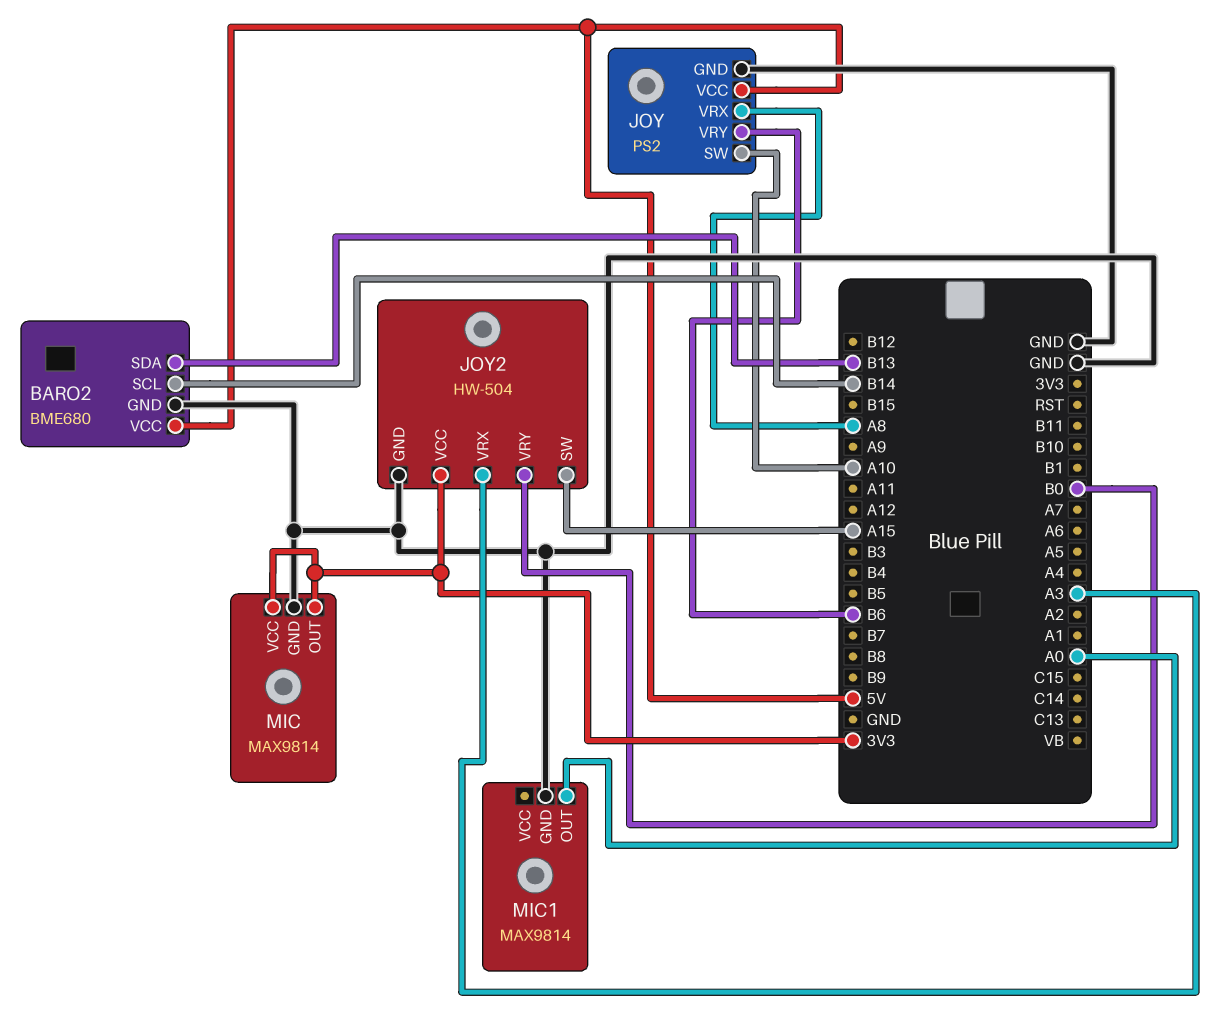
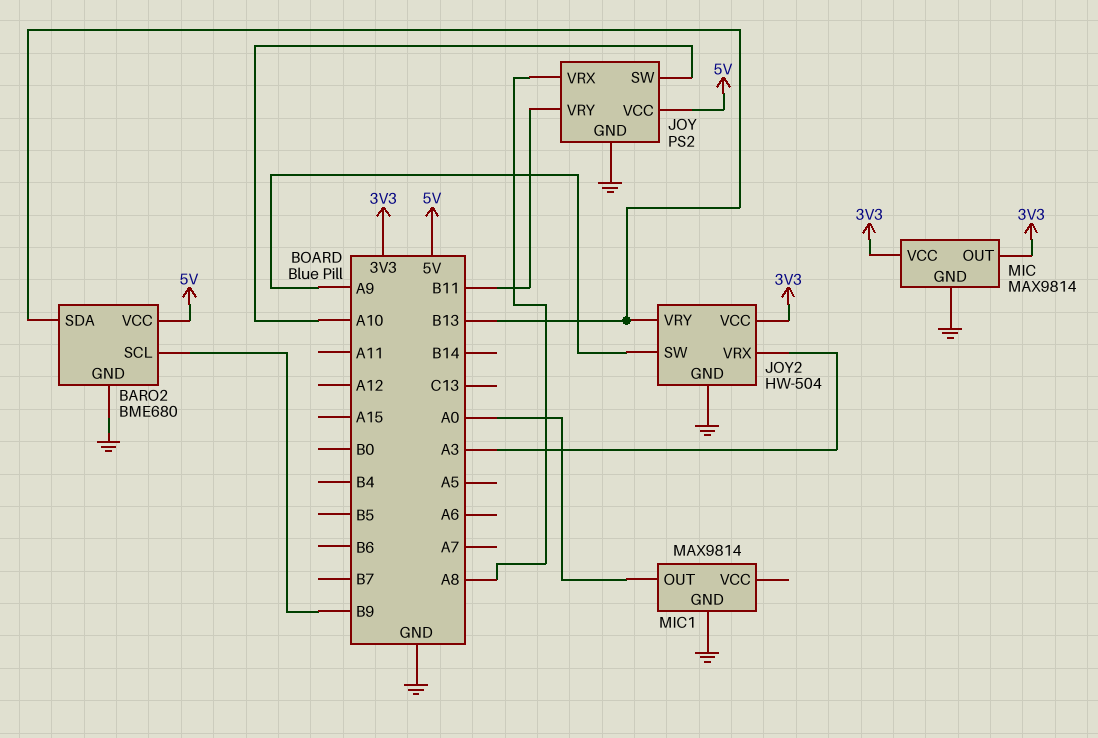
BARO2 pin SCL: B14 -> B9
JOY pin VRY: B6 -> B11
JOY2 pin SW: A15 -> A9
JOY2 pin VRY: B0 -> B13

